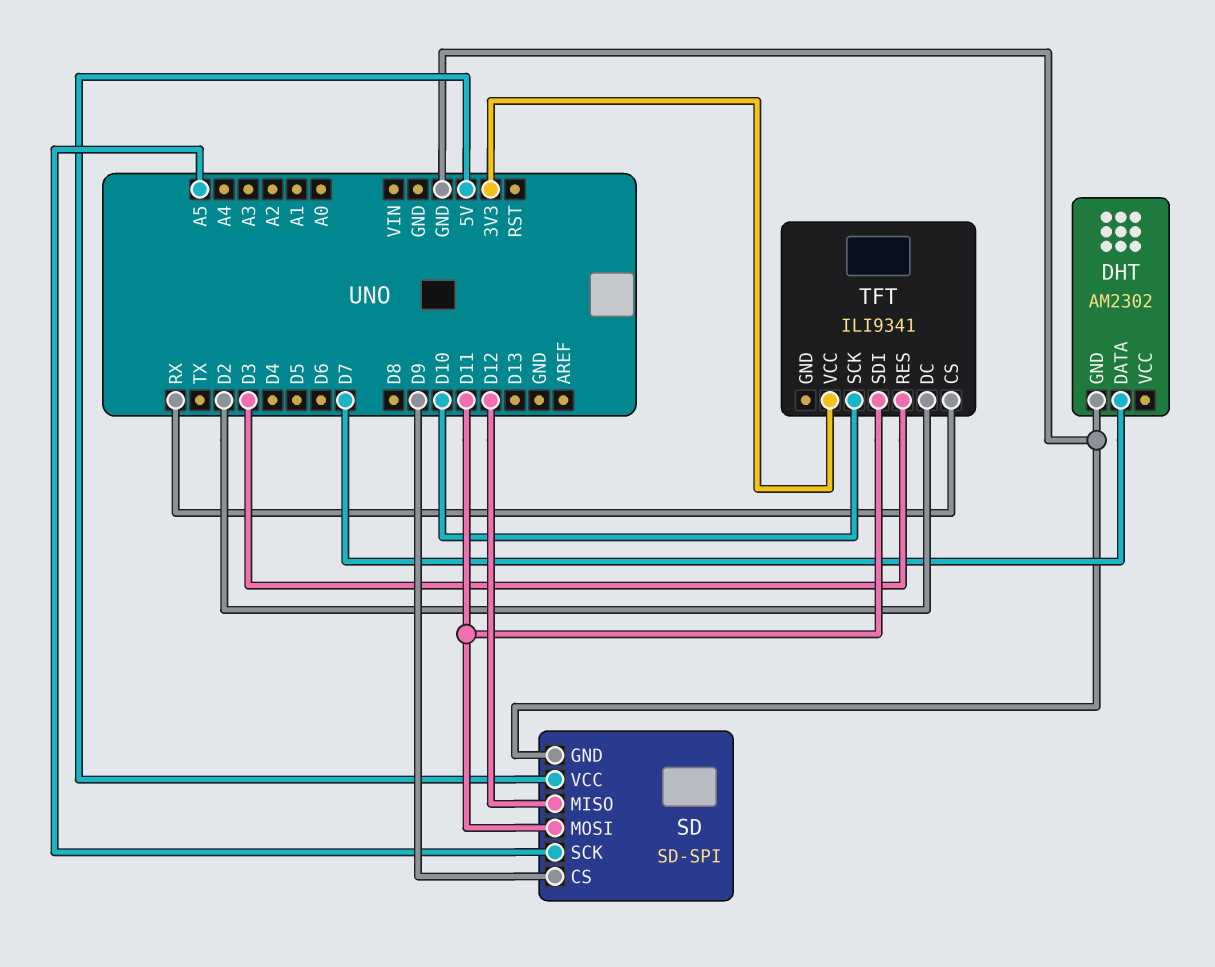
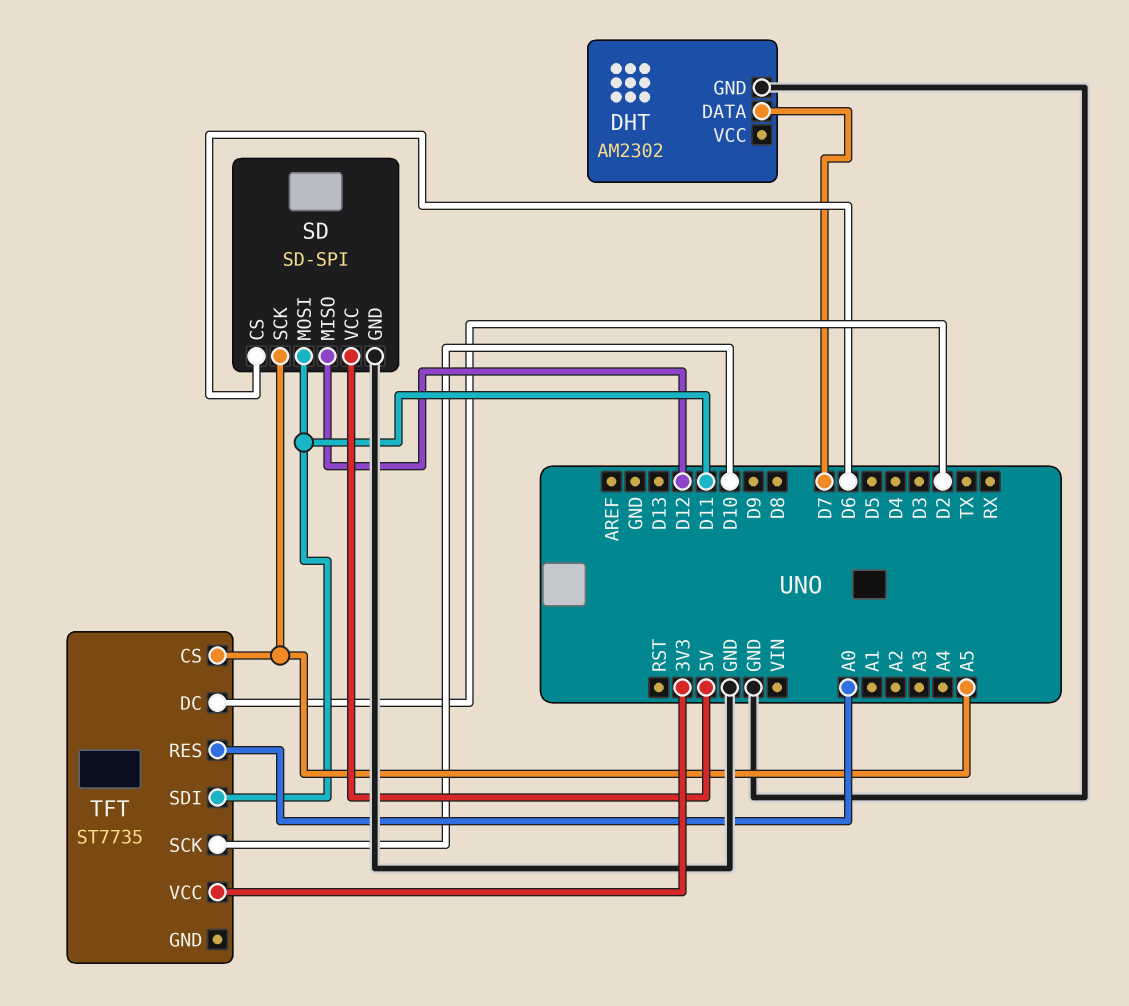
SD pin CS: D9 -> D6
TFT: ILI9341 -> ST7735
TFT pin CS: RX -> A5
TFT pin RES: D3 -> A0

